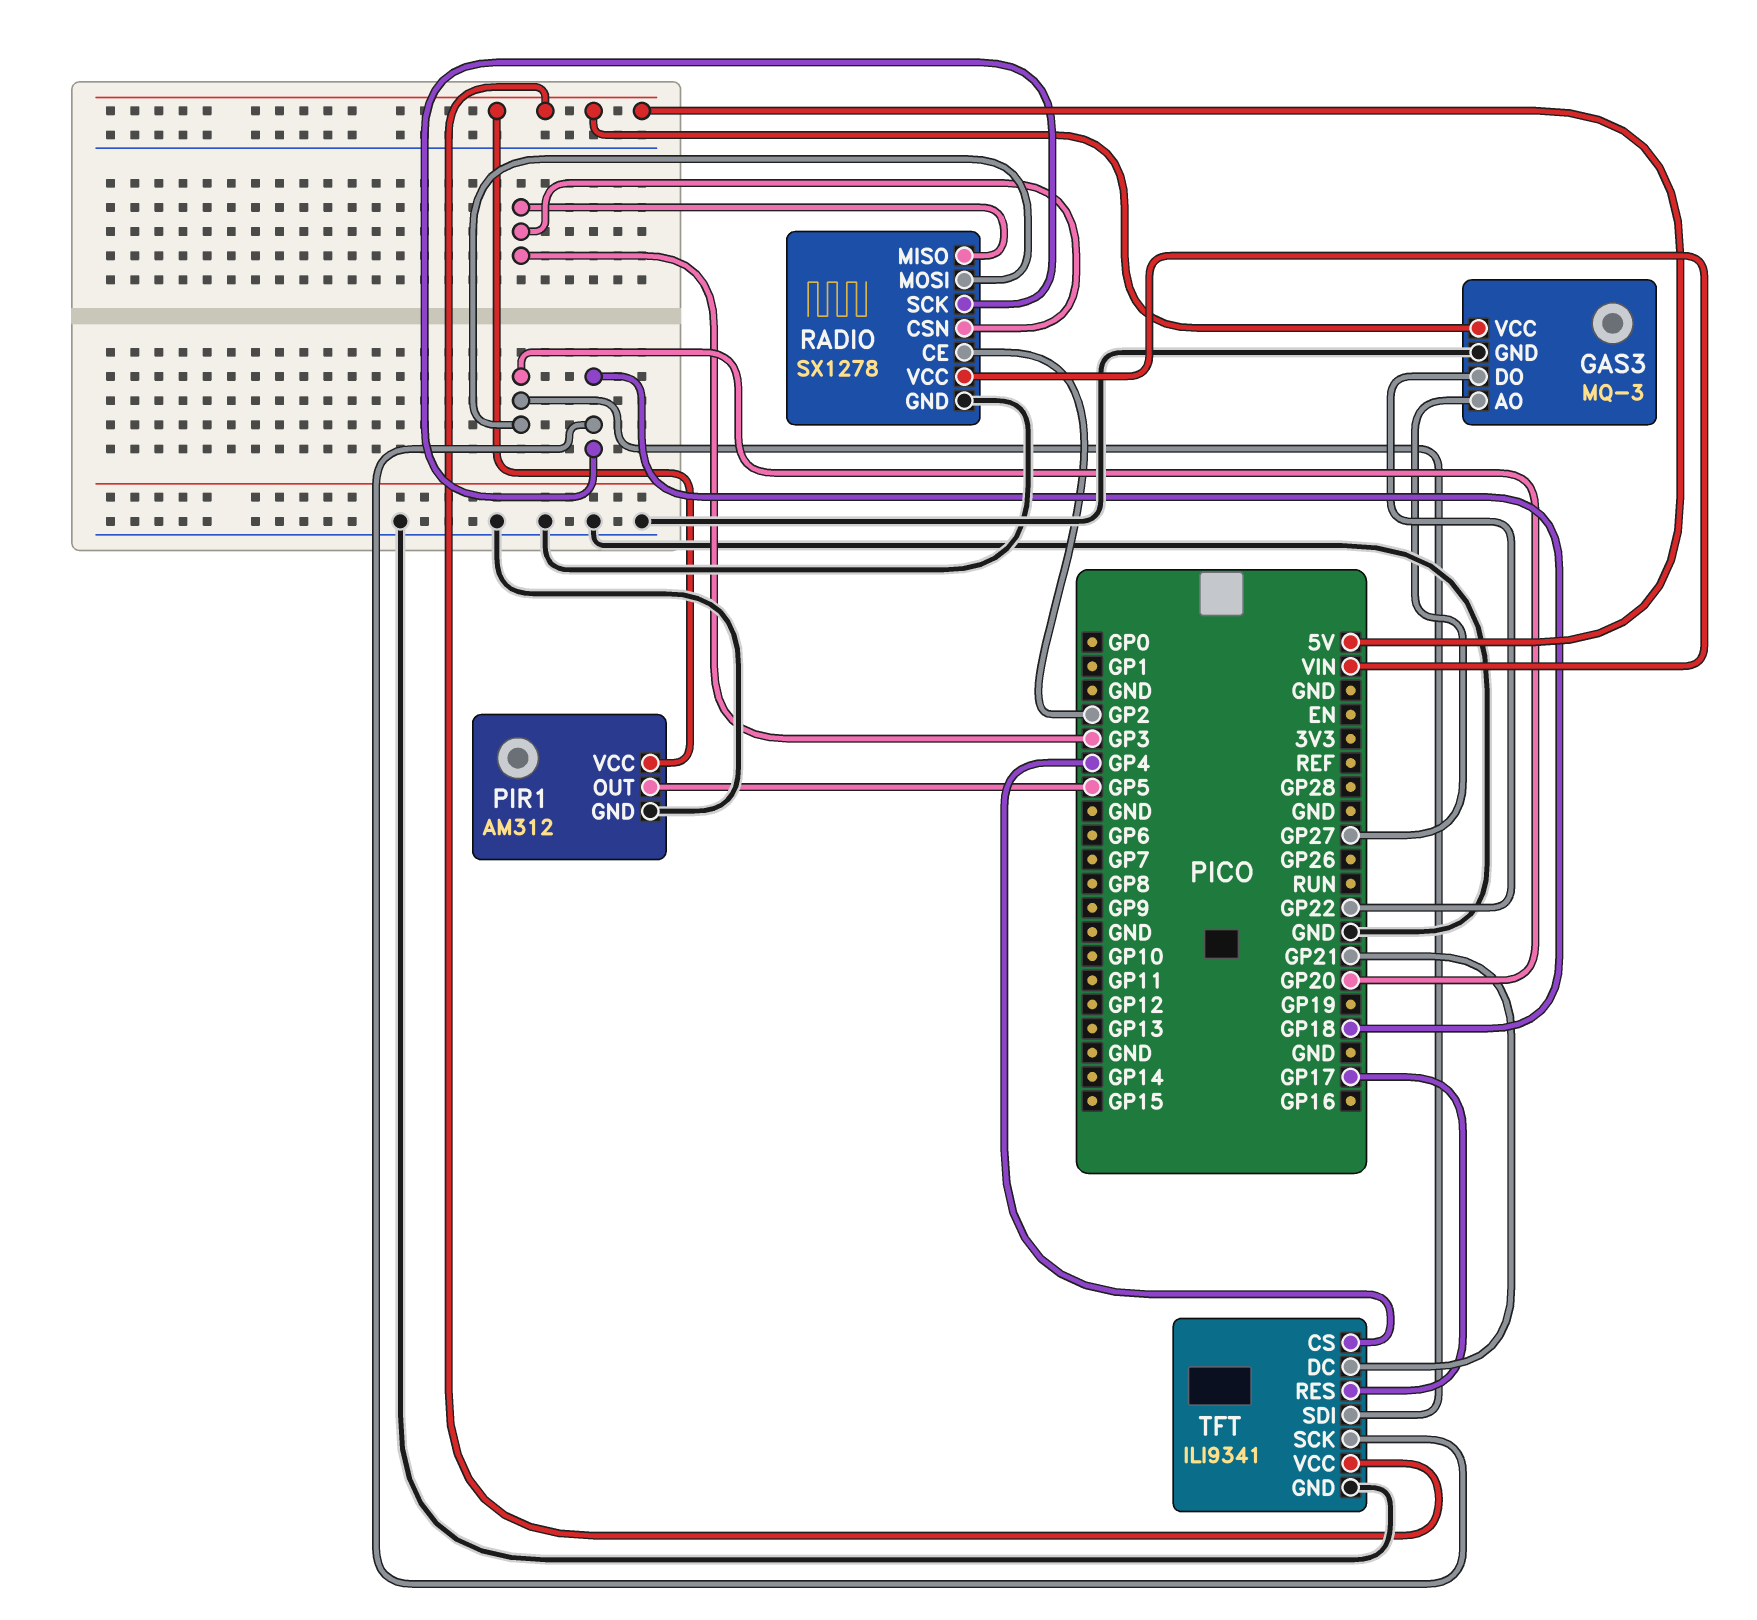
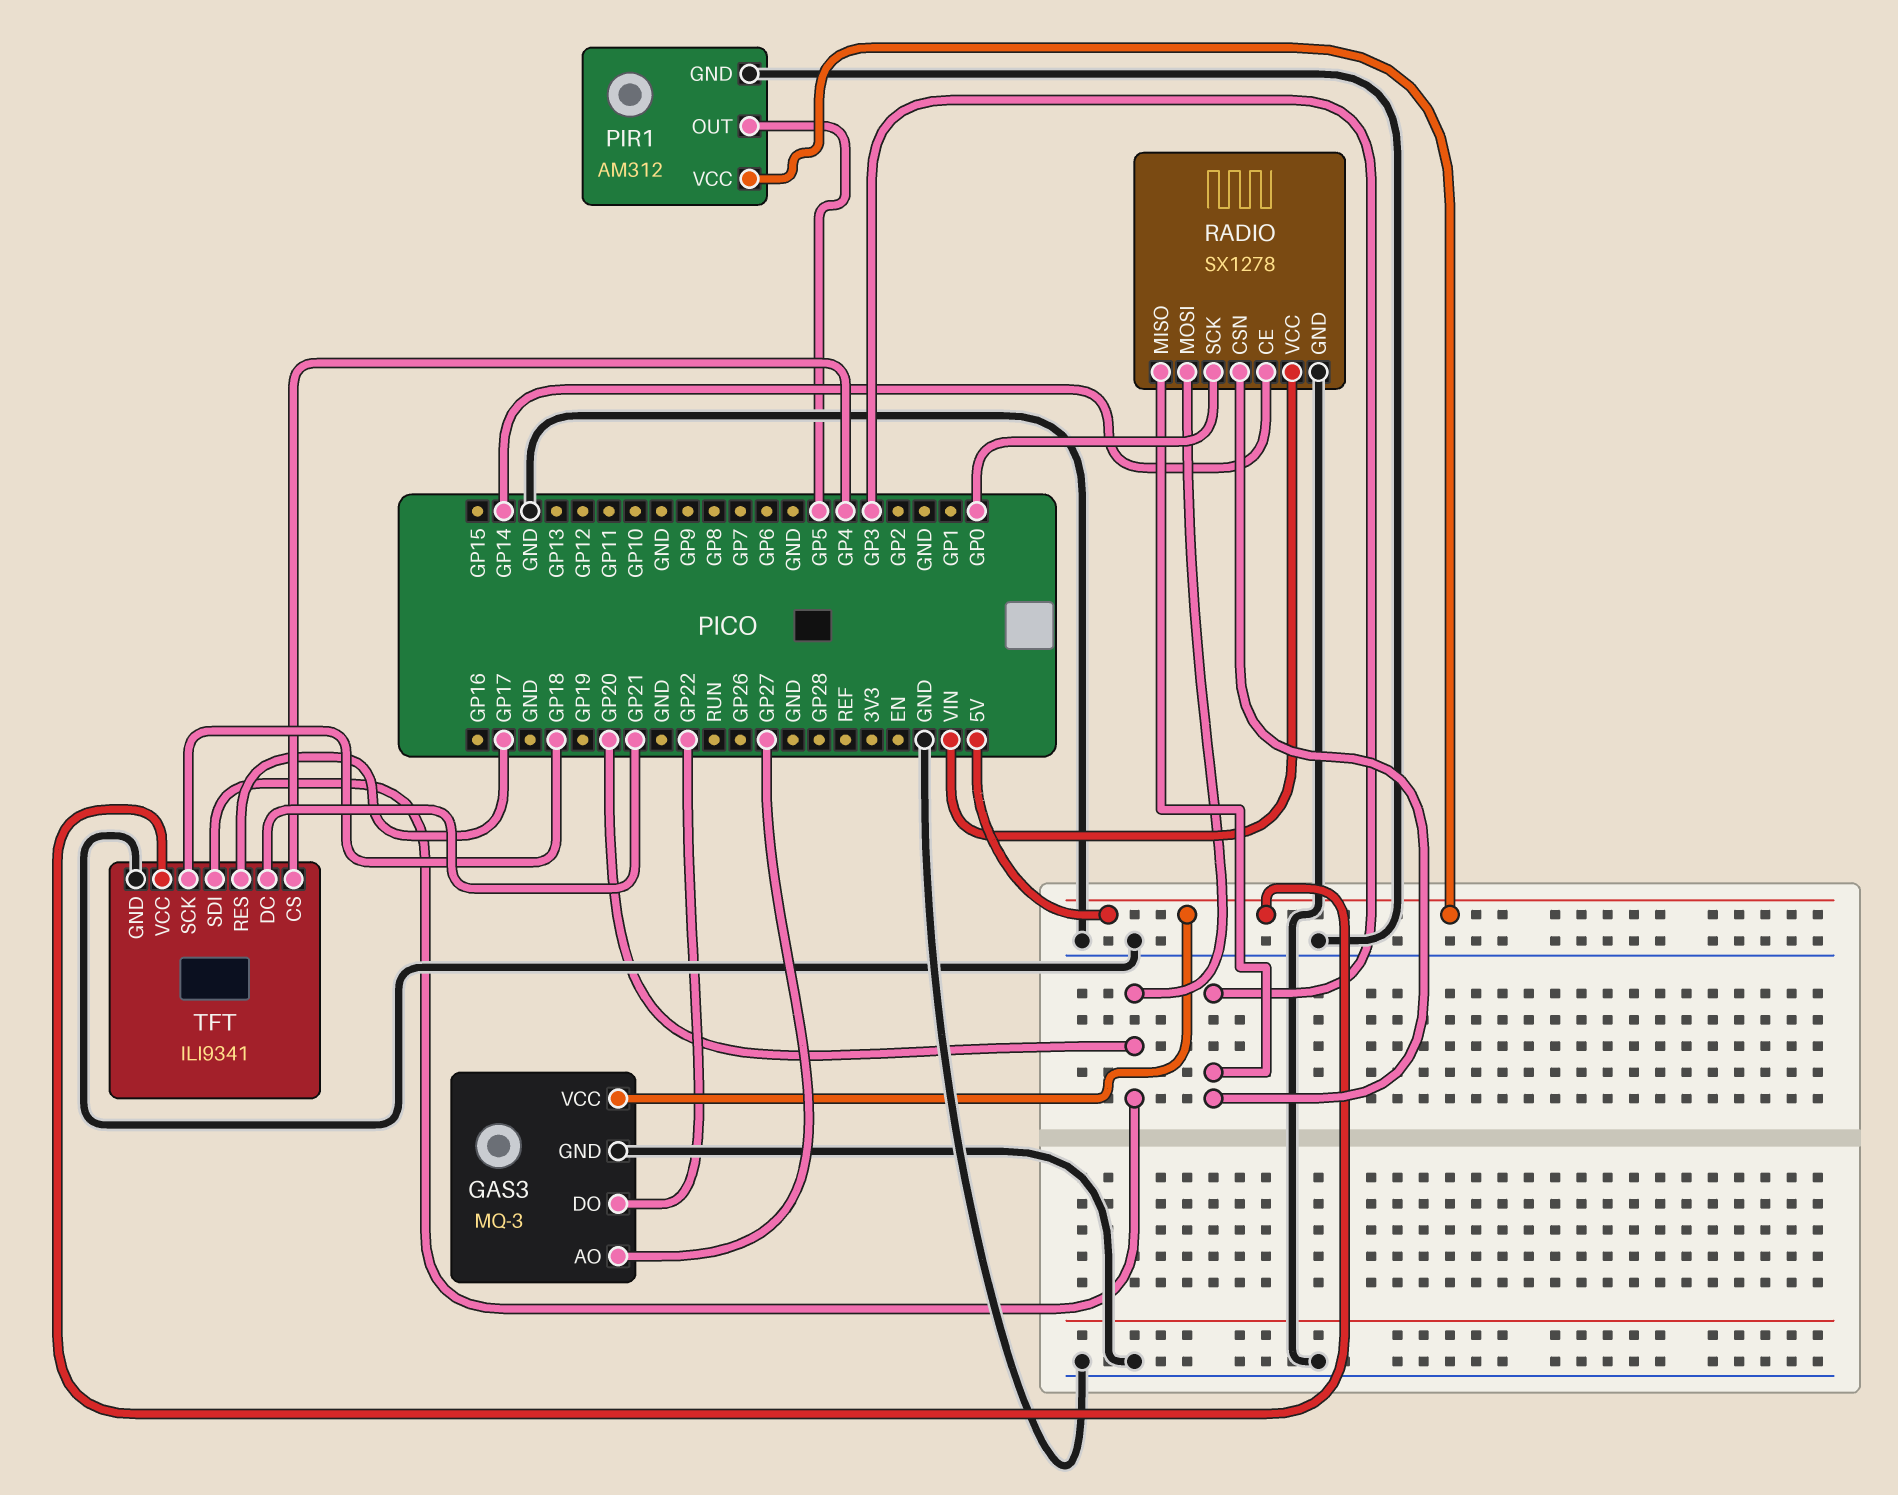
RADIO pin CE: GP2 -> GP14
RADIO pin SCK: GP18 -> GP0

